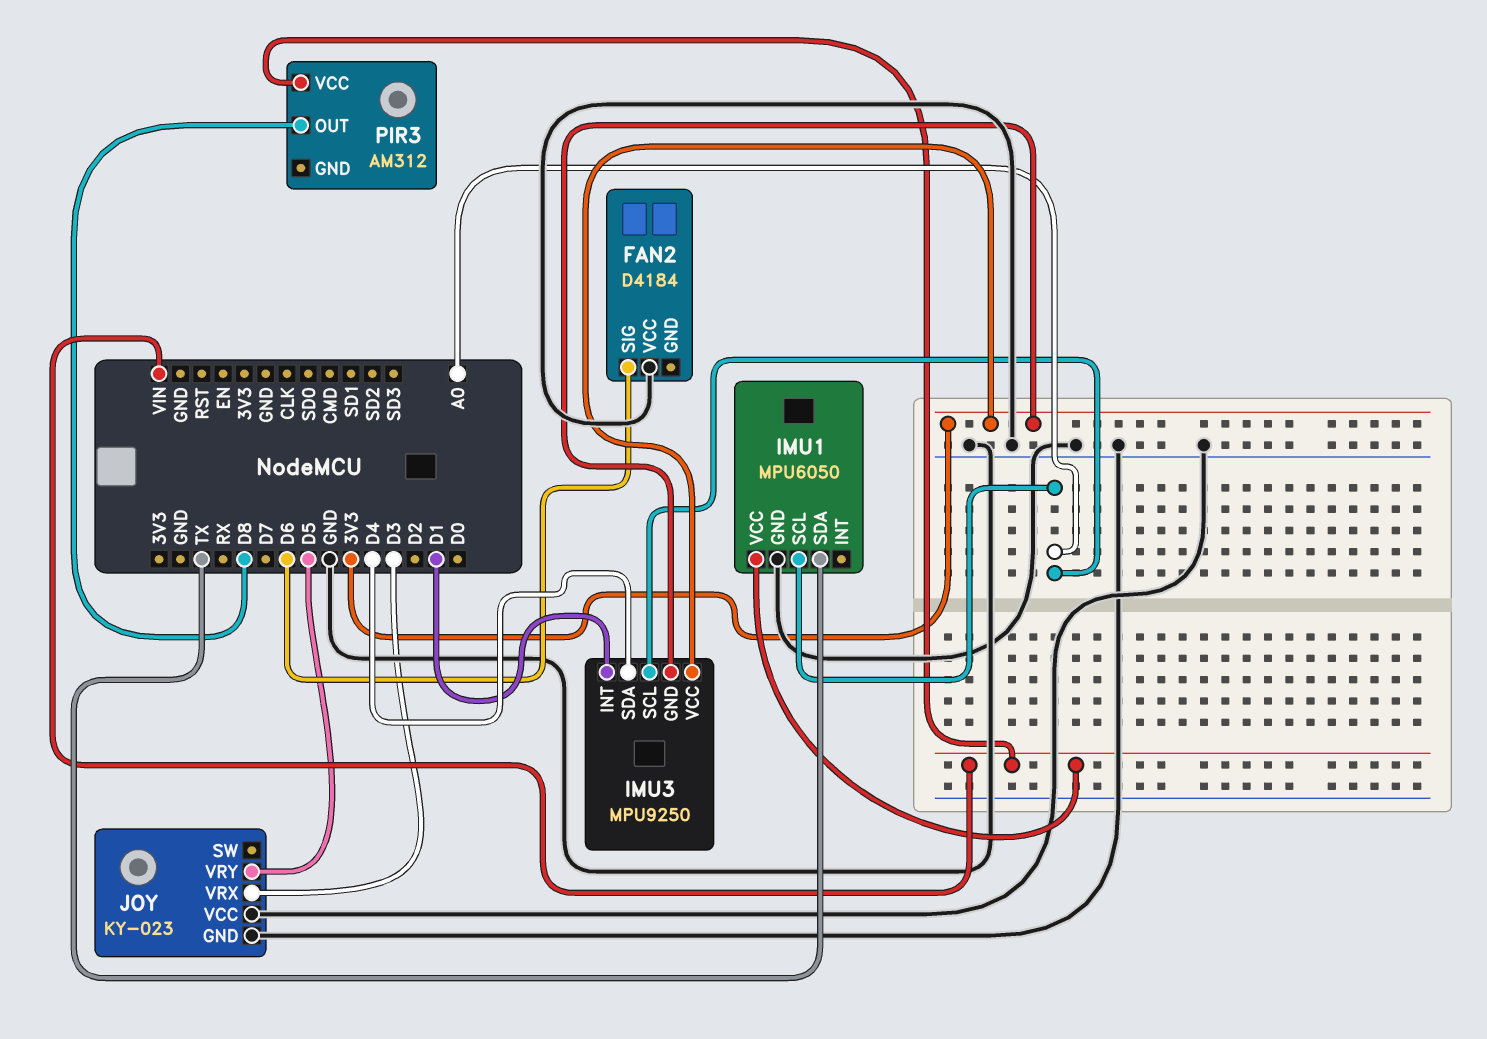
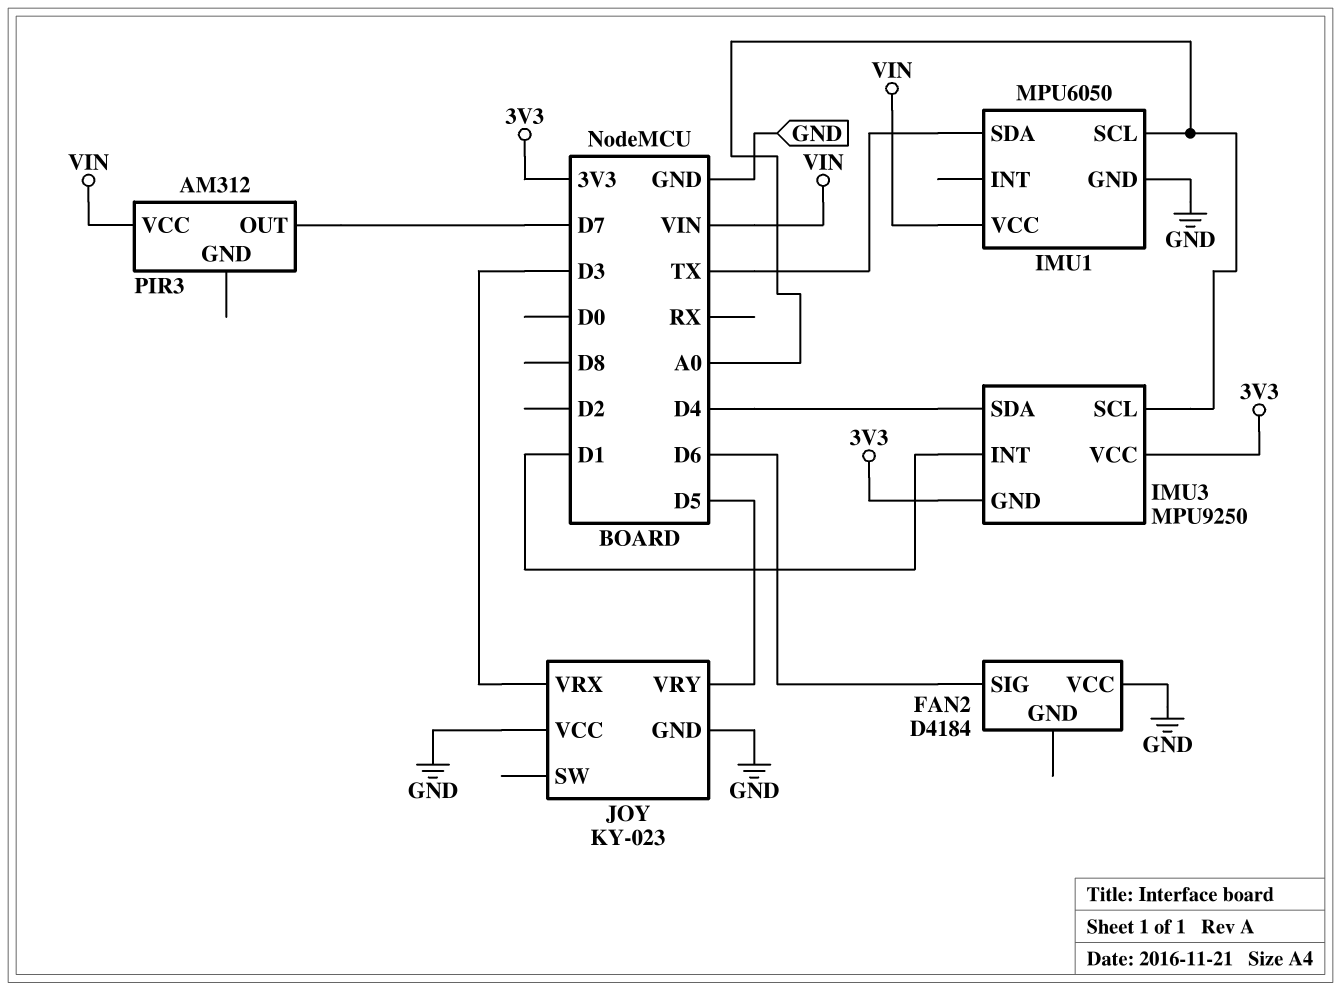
PIR3 pin OUT: D8 -> D7

